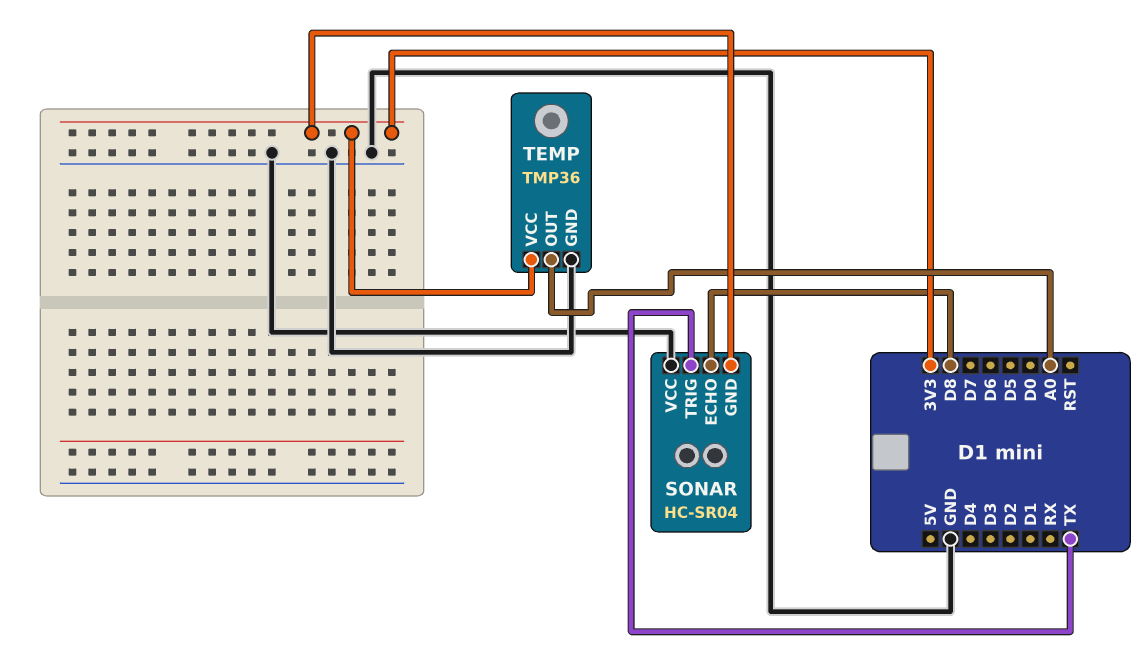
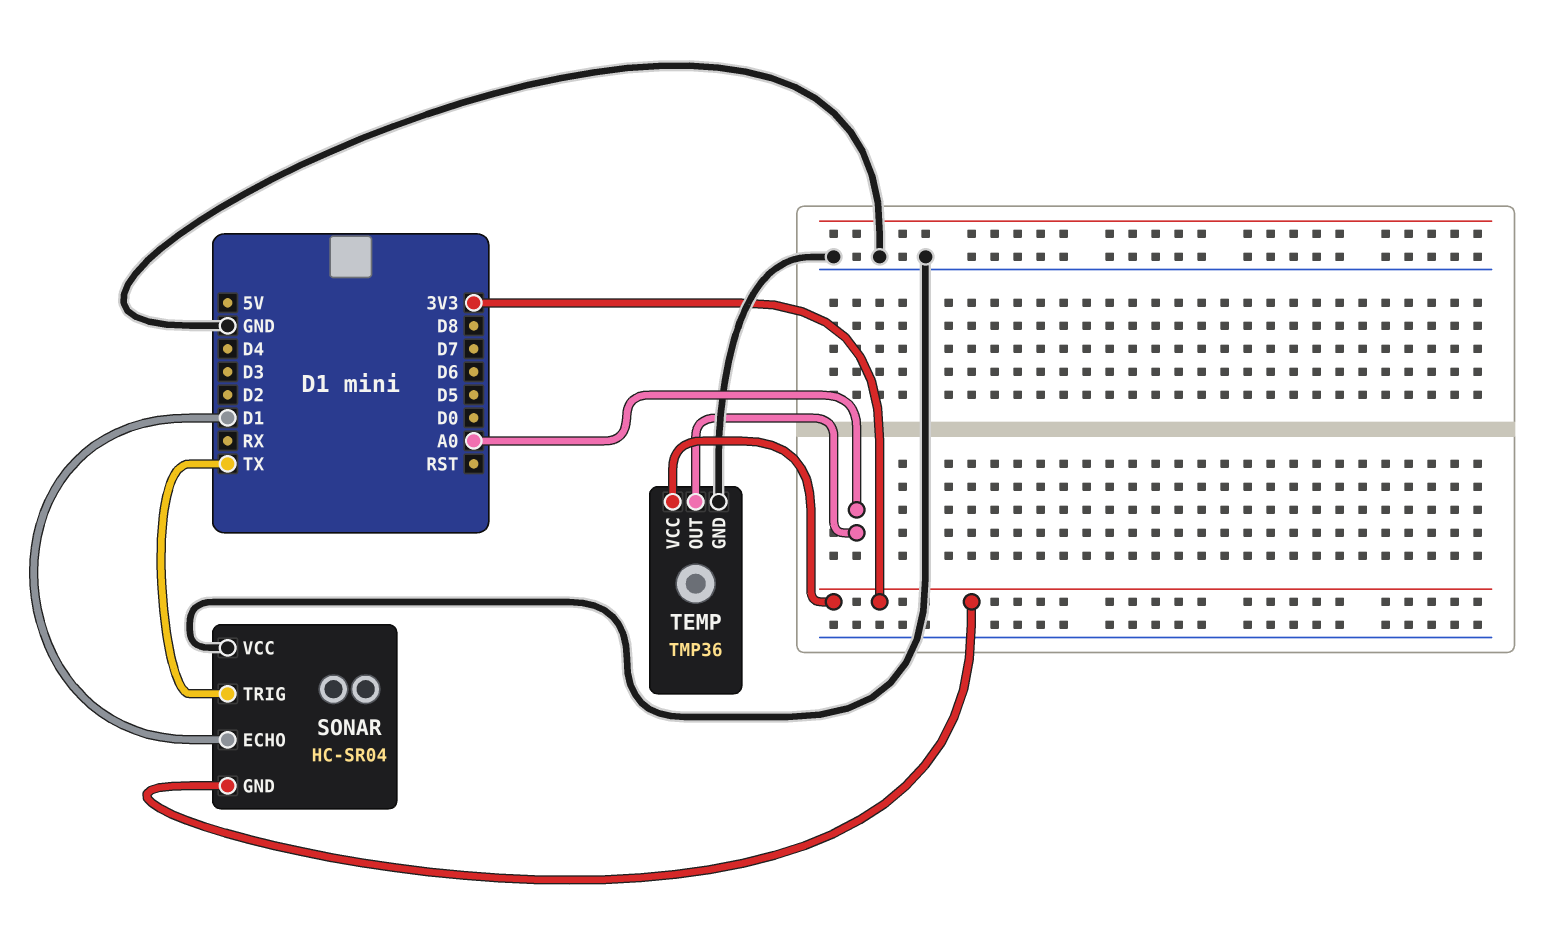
SONAR pin ECHO: D8 -> D1

